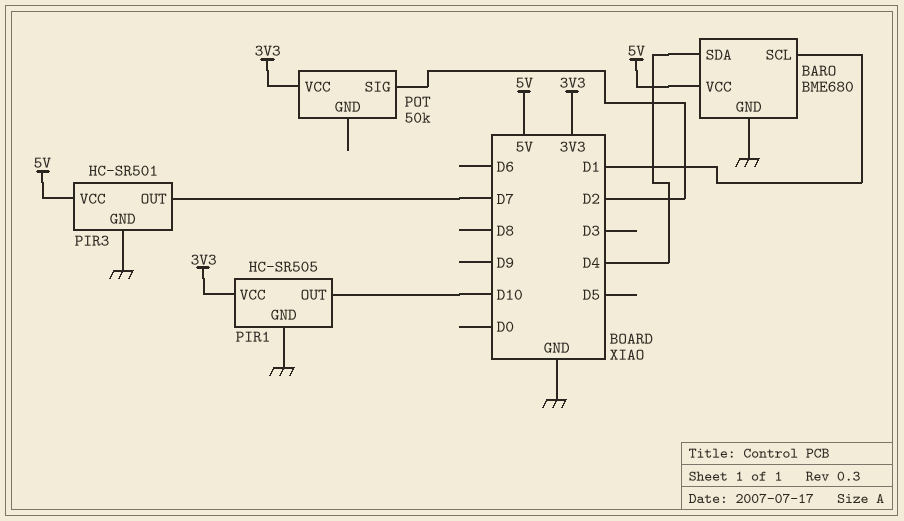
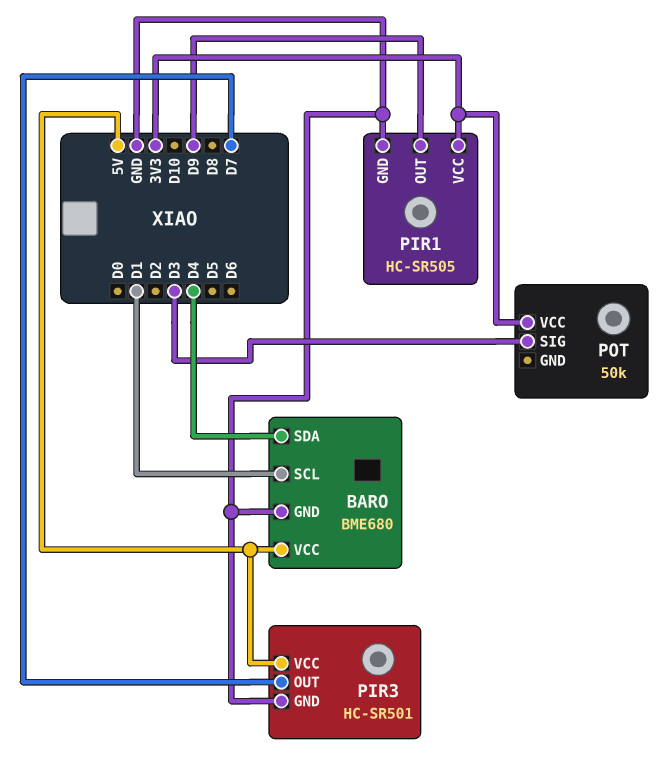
PIR1 pin OUT: D10 -> D9
POT pin SIG: D2 -> D3

